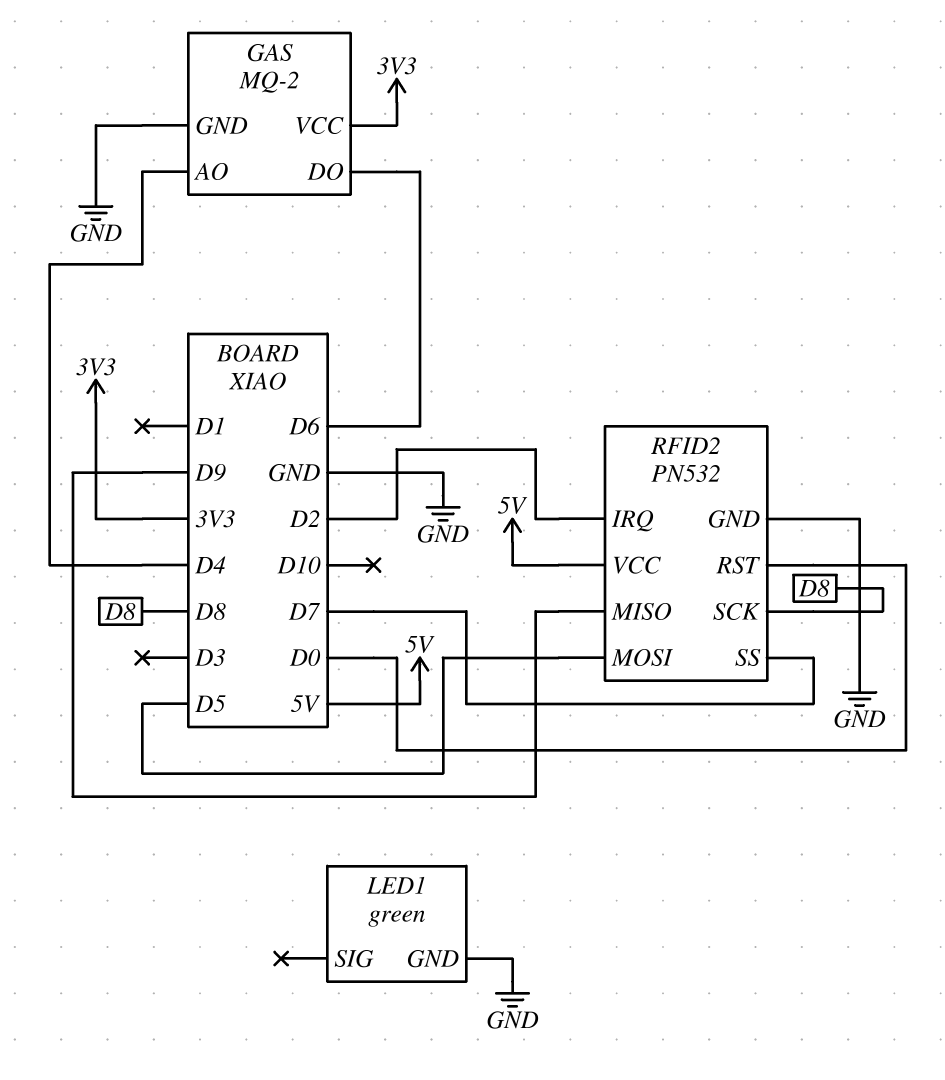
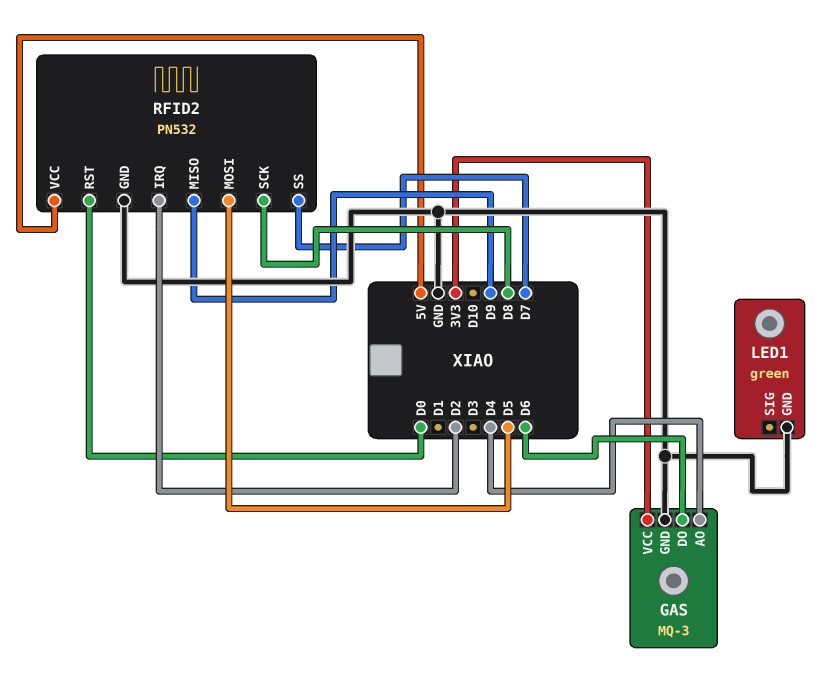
GAS: MQ-2 -> MQ-3

